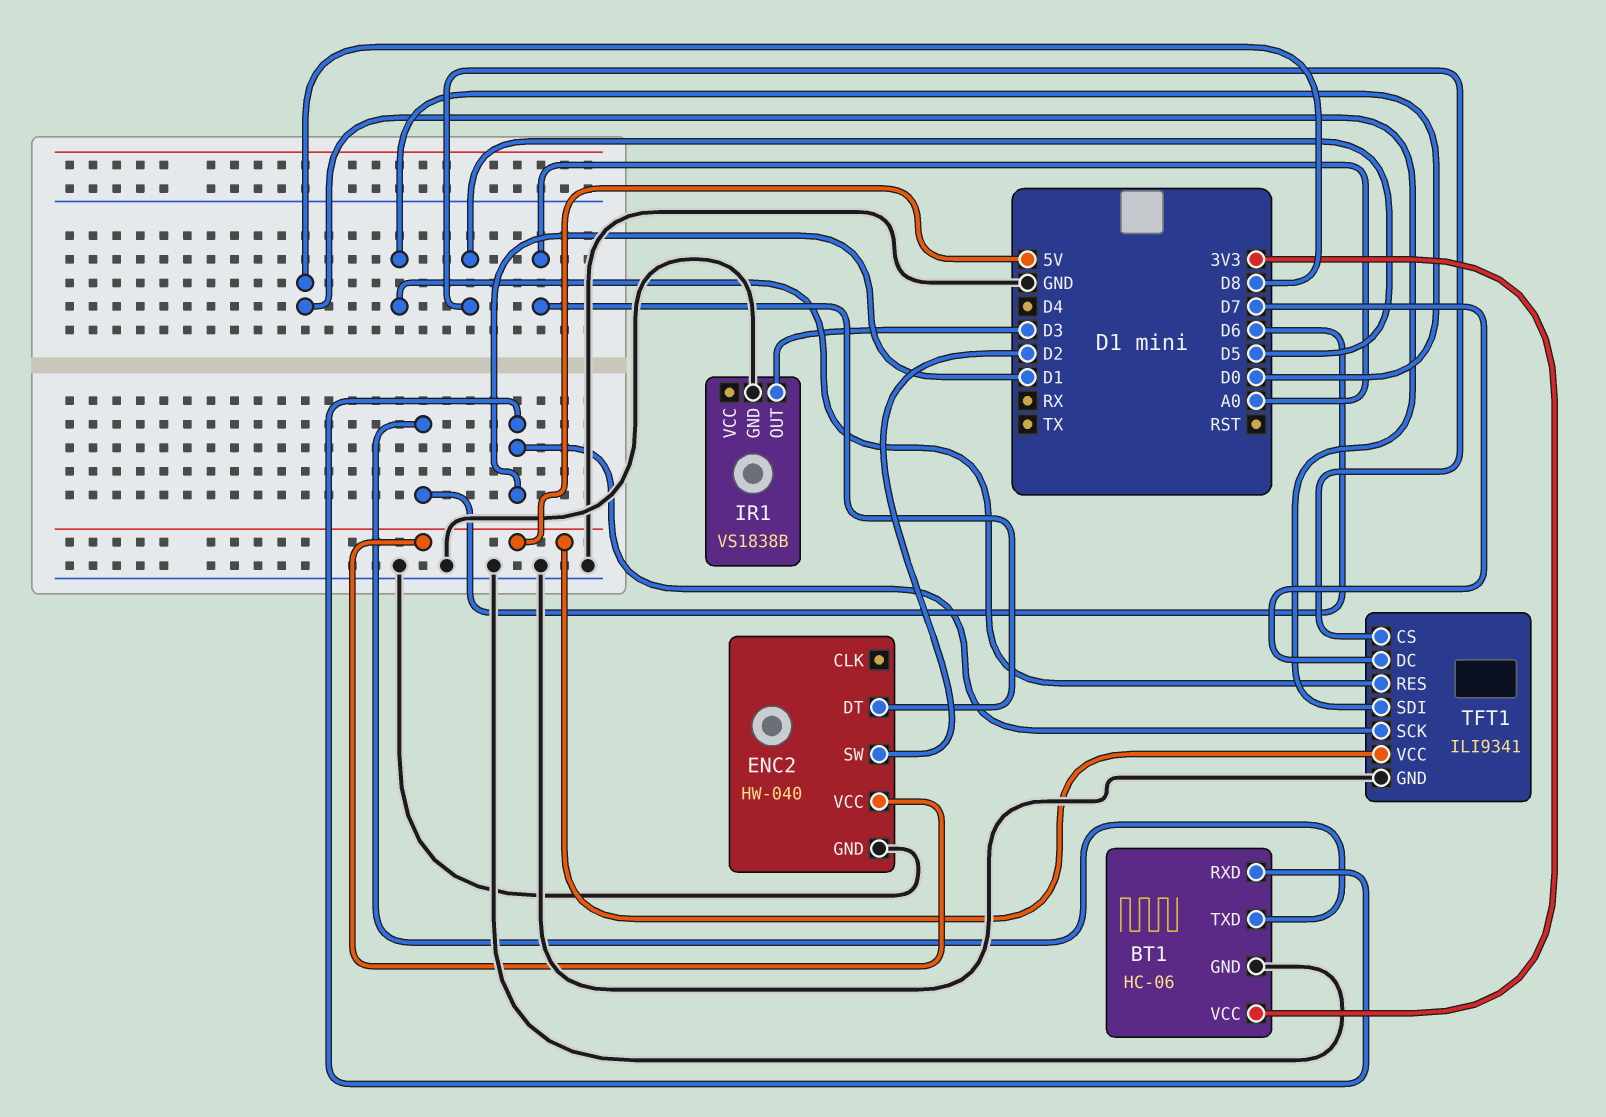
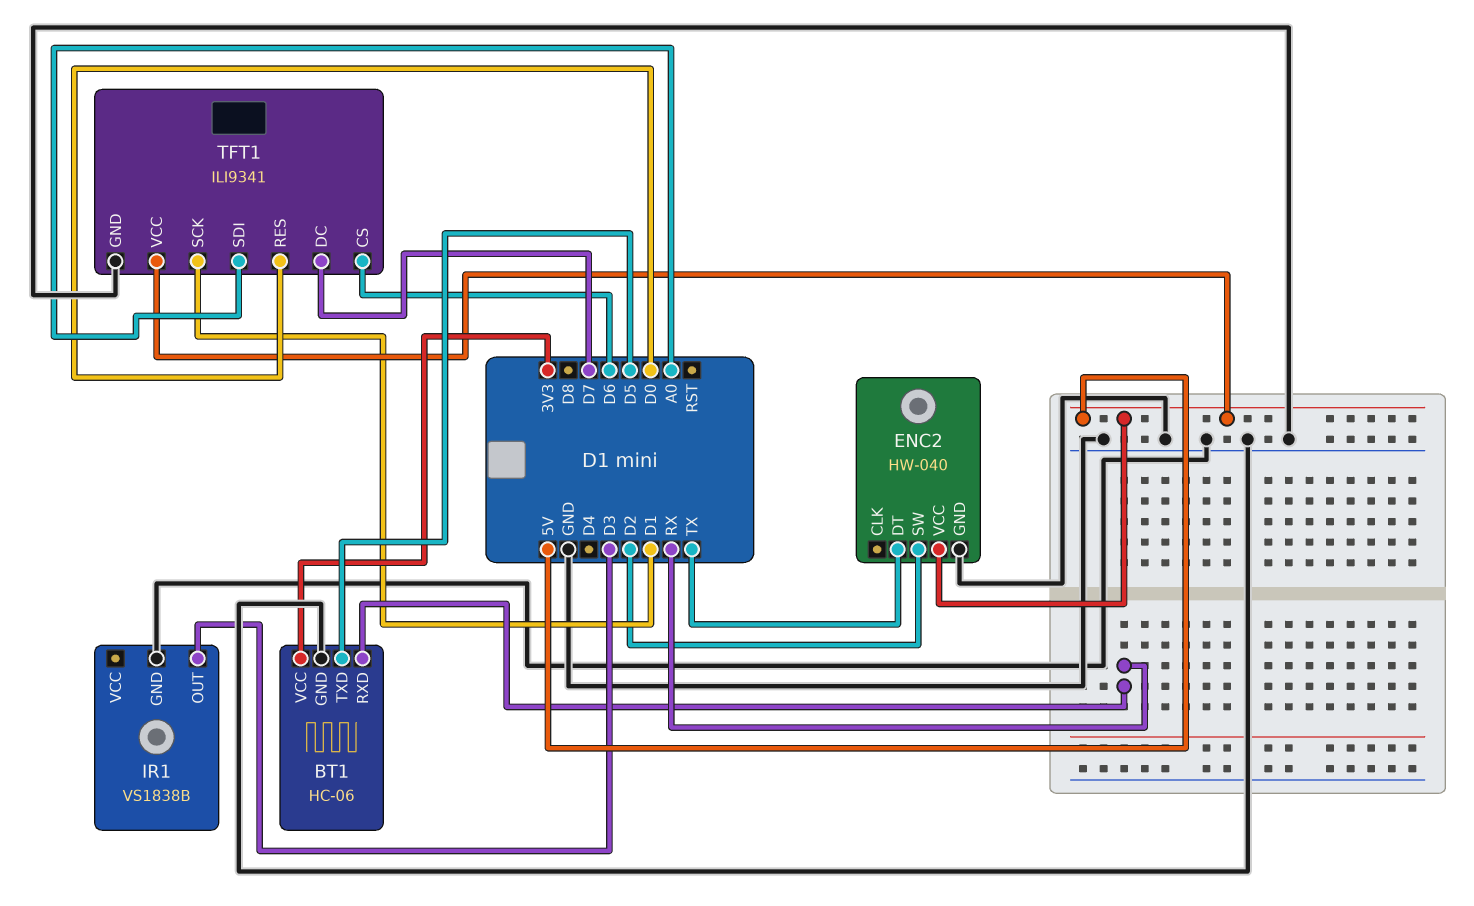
BT1 pin RXD: D1 -> RX
BT1 pin TXD: D6 -> D5
ENC2 pin DT: A0 -> TX
TFT1 pin CS: D5 -> D6
TFT1 pin SDI: D8 -> A0

